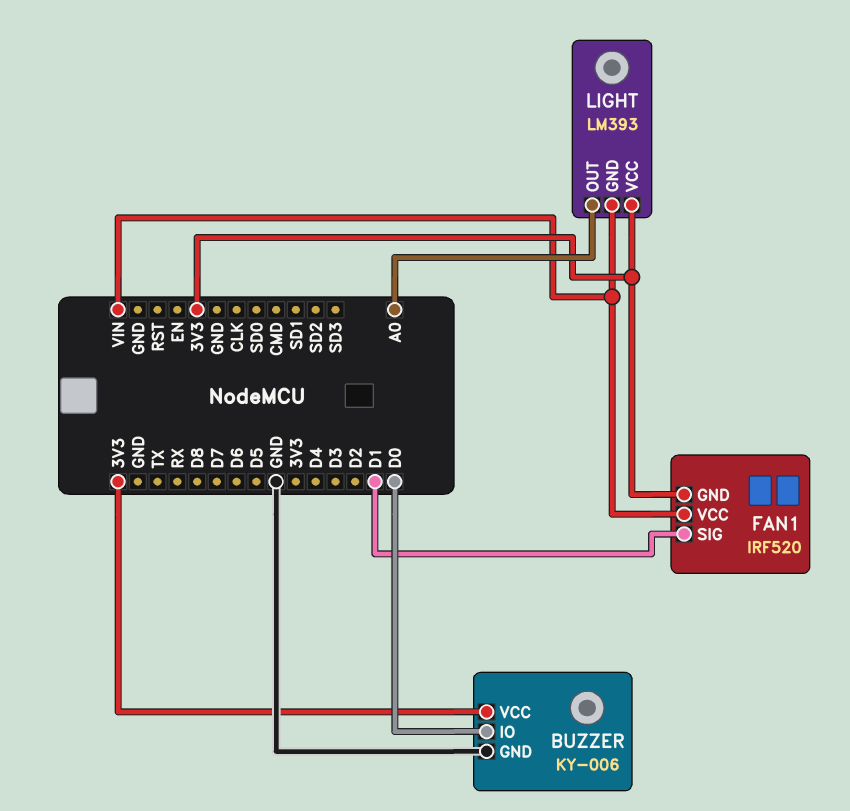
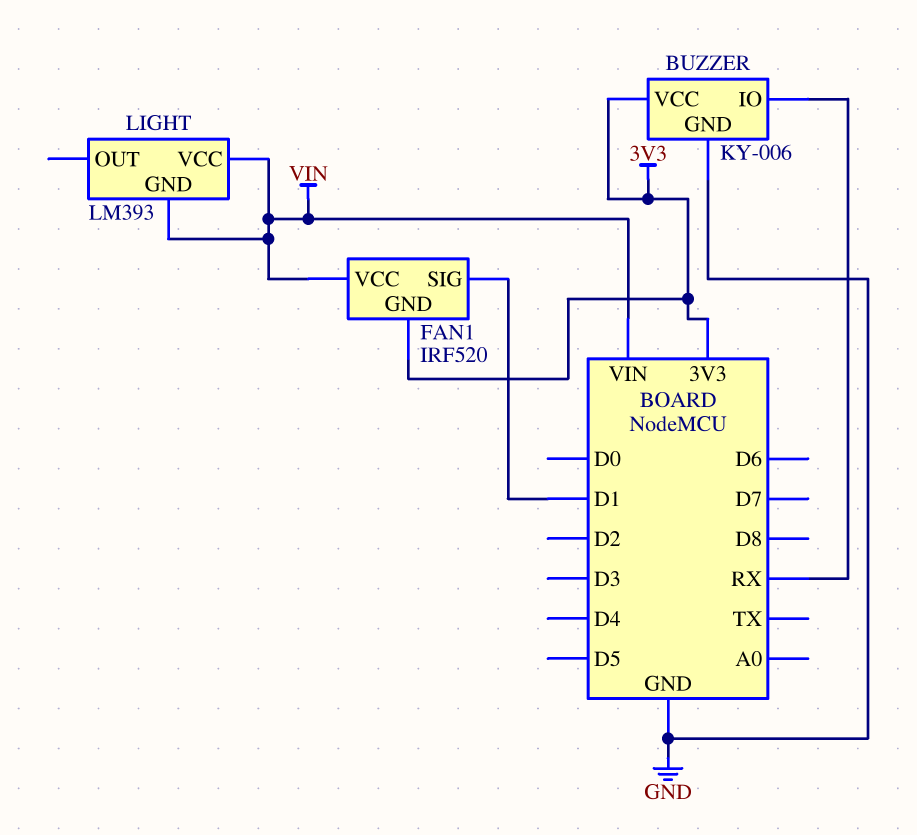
BUZZER pin IO: D0 -> RX
LIGHT pin OUT: A0 -> none
LIGHT pin VCC: 3V3 -> VIN

